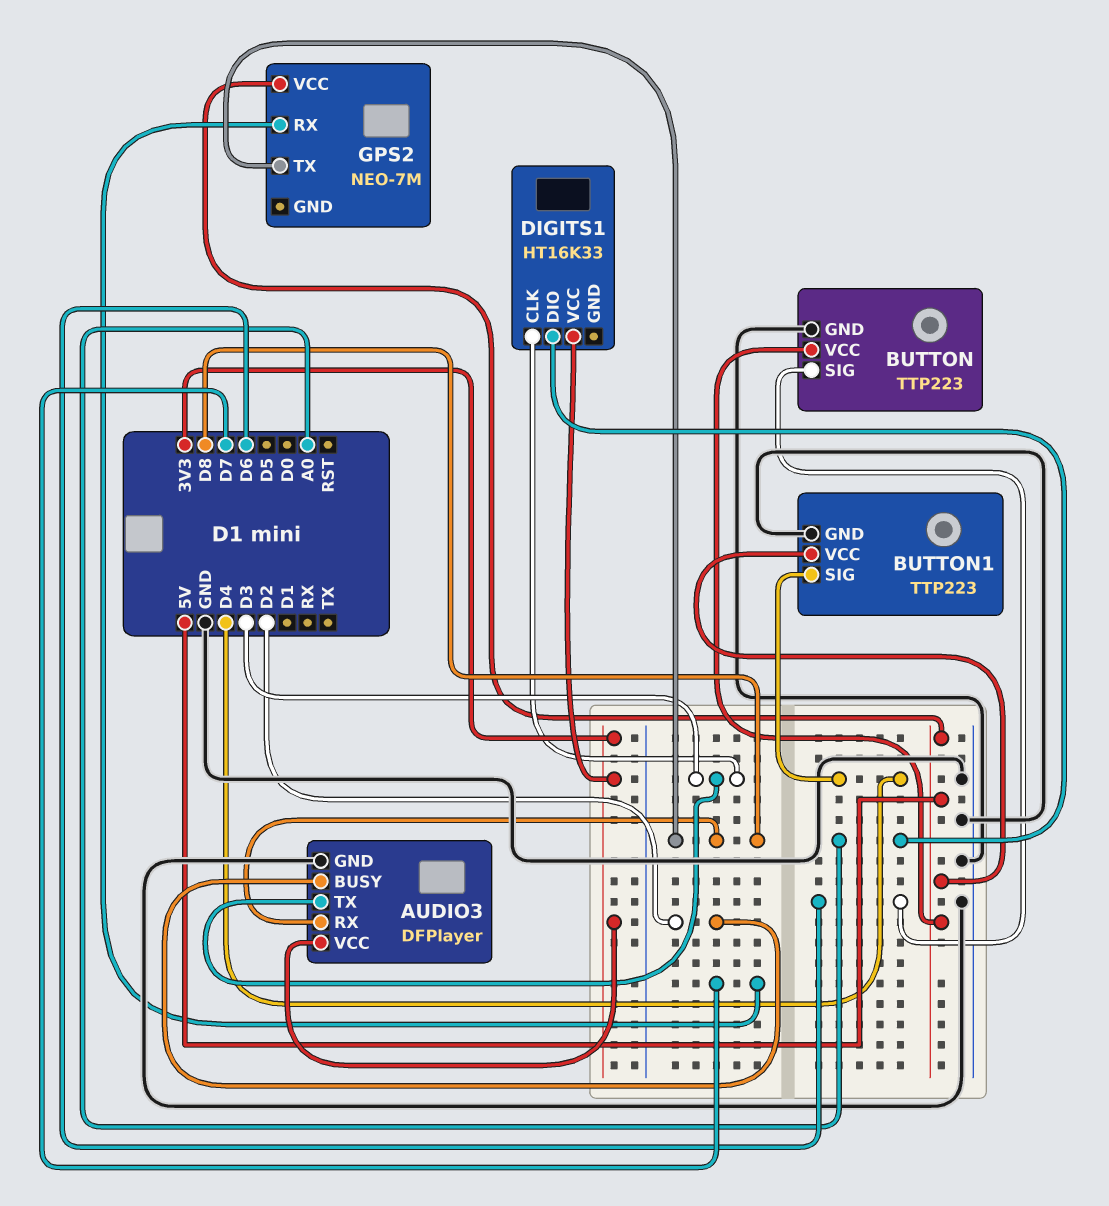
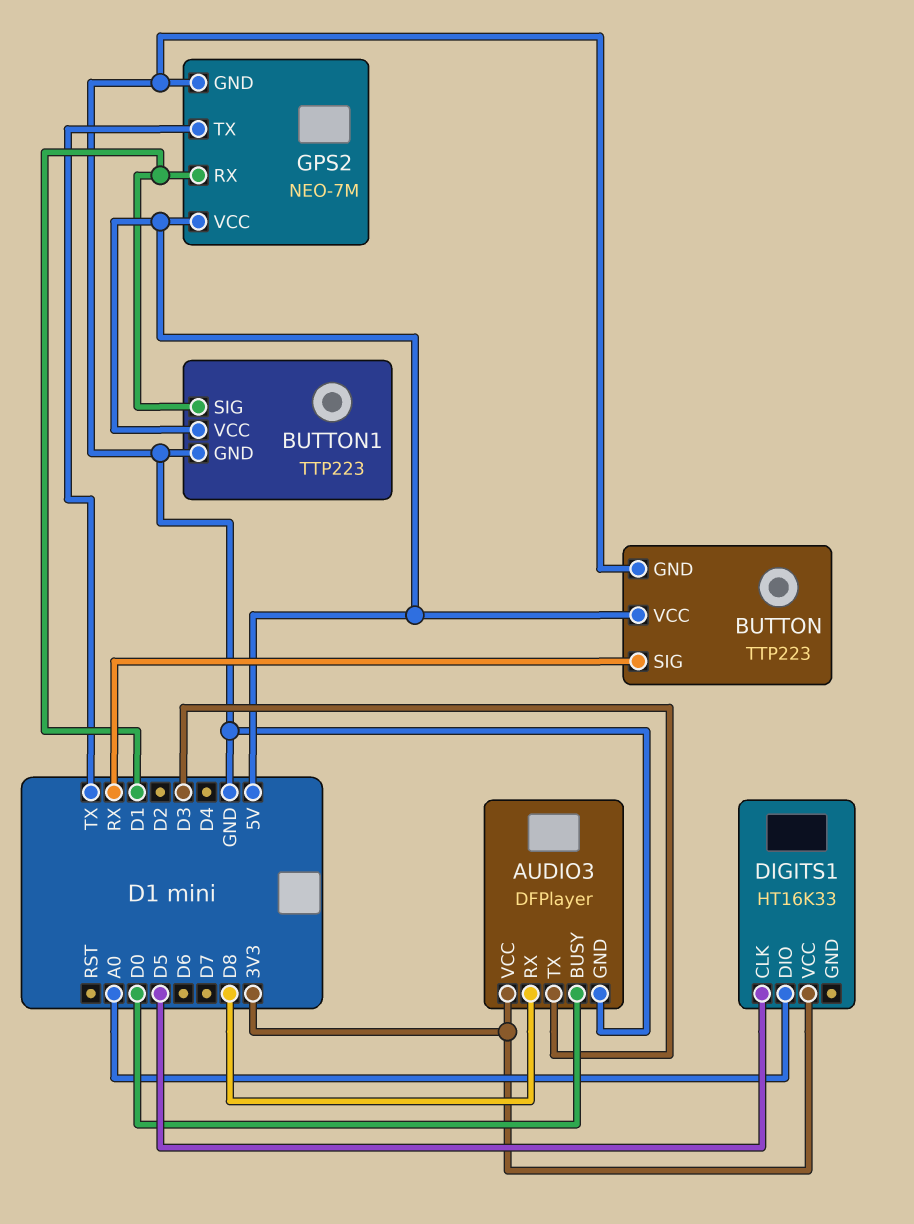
AUDIO3 pin BUSY: D2 -> D0
BUTTON pin SIG: D6 -> RX
BUTTON1 pin SIG: D4 -> D1
DIGITS1 pin CLK: D3 -> D5
GPS2 pin GND: none -> GND
GPS2 pin RX: D7 -> D1
GPS2 pin TX: D8 -> TX

